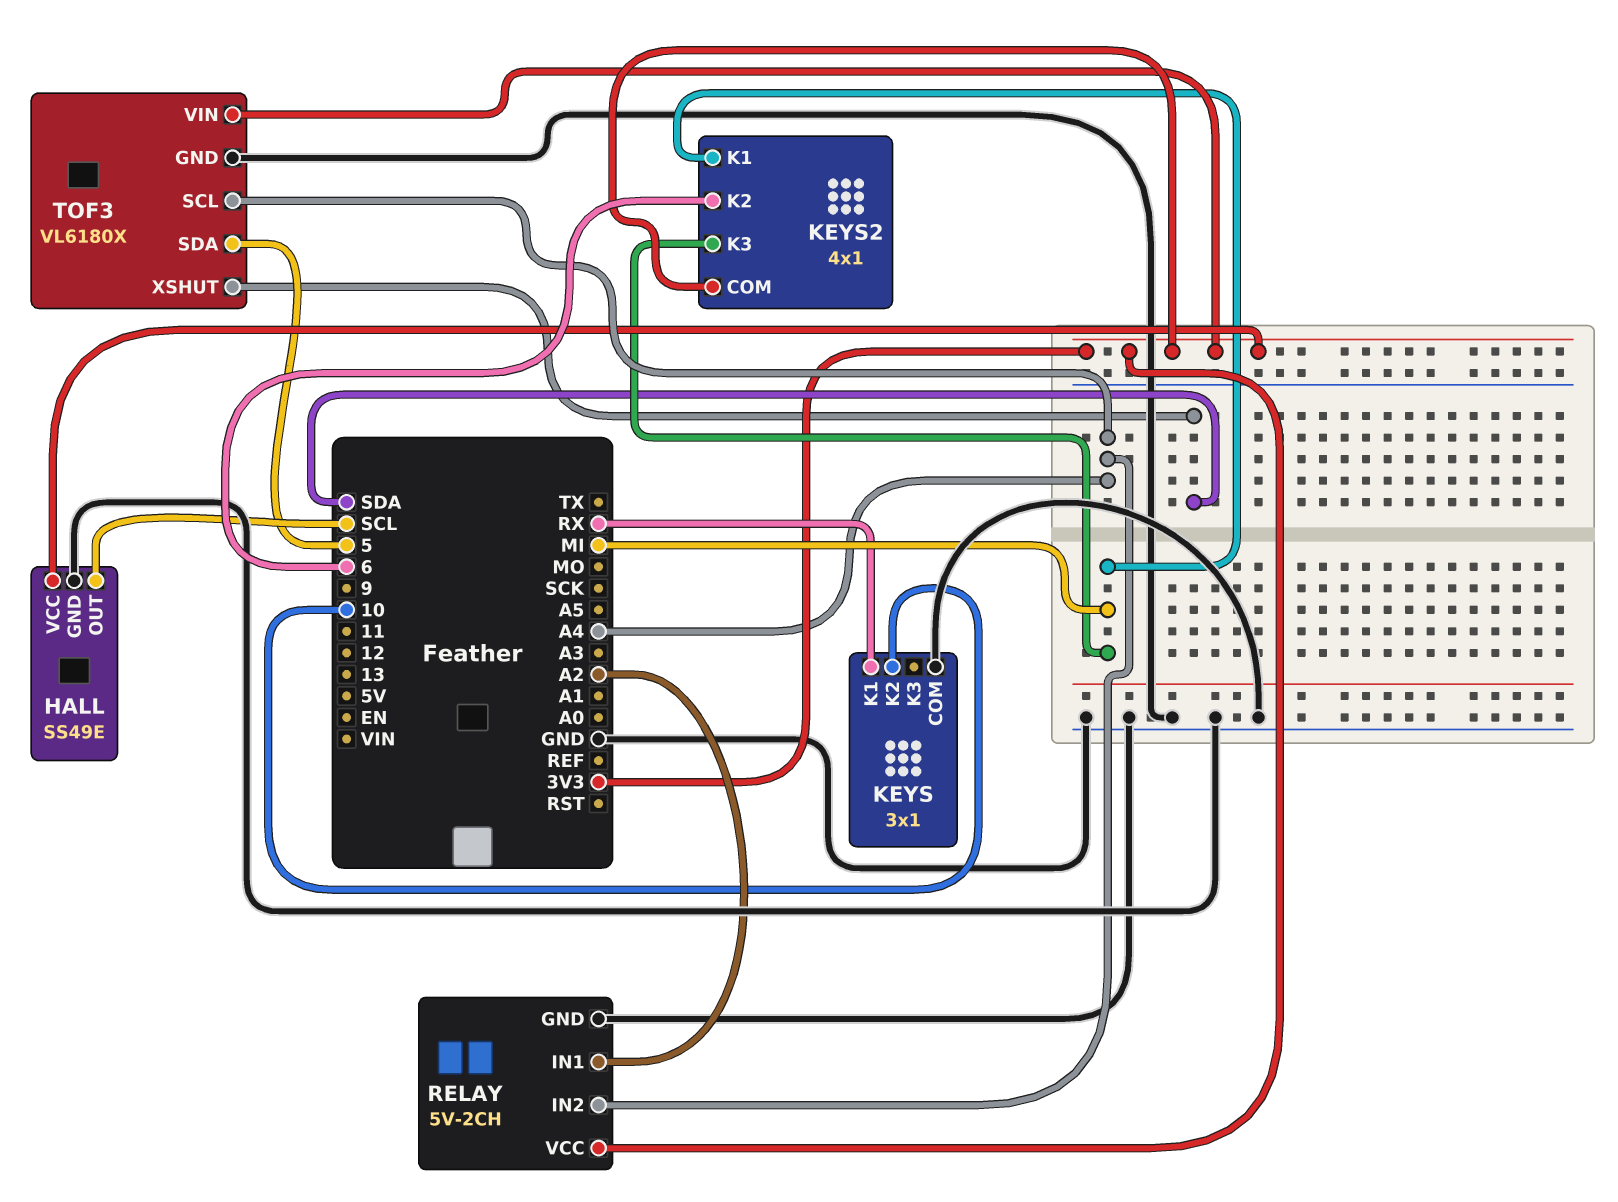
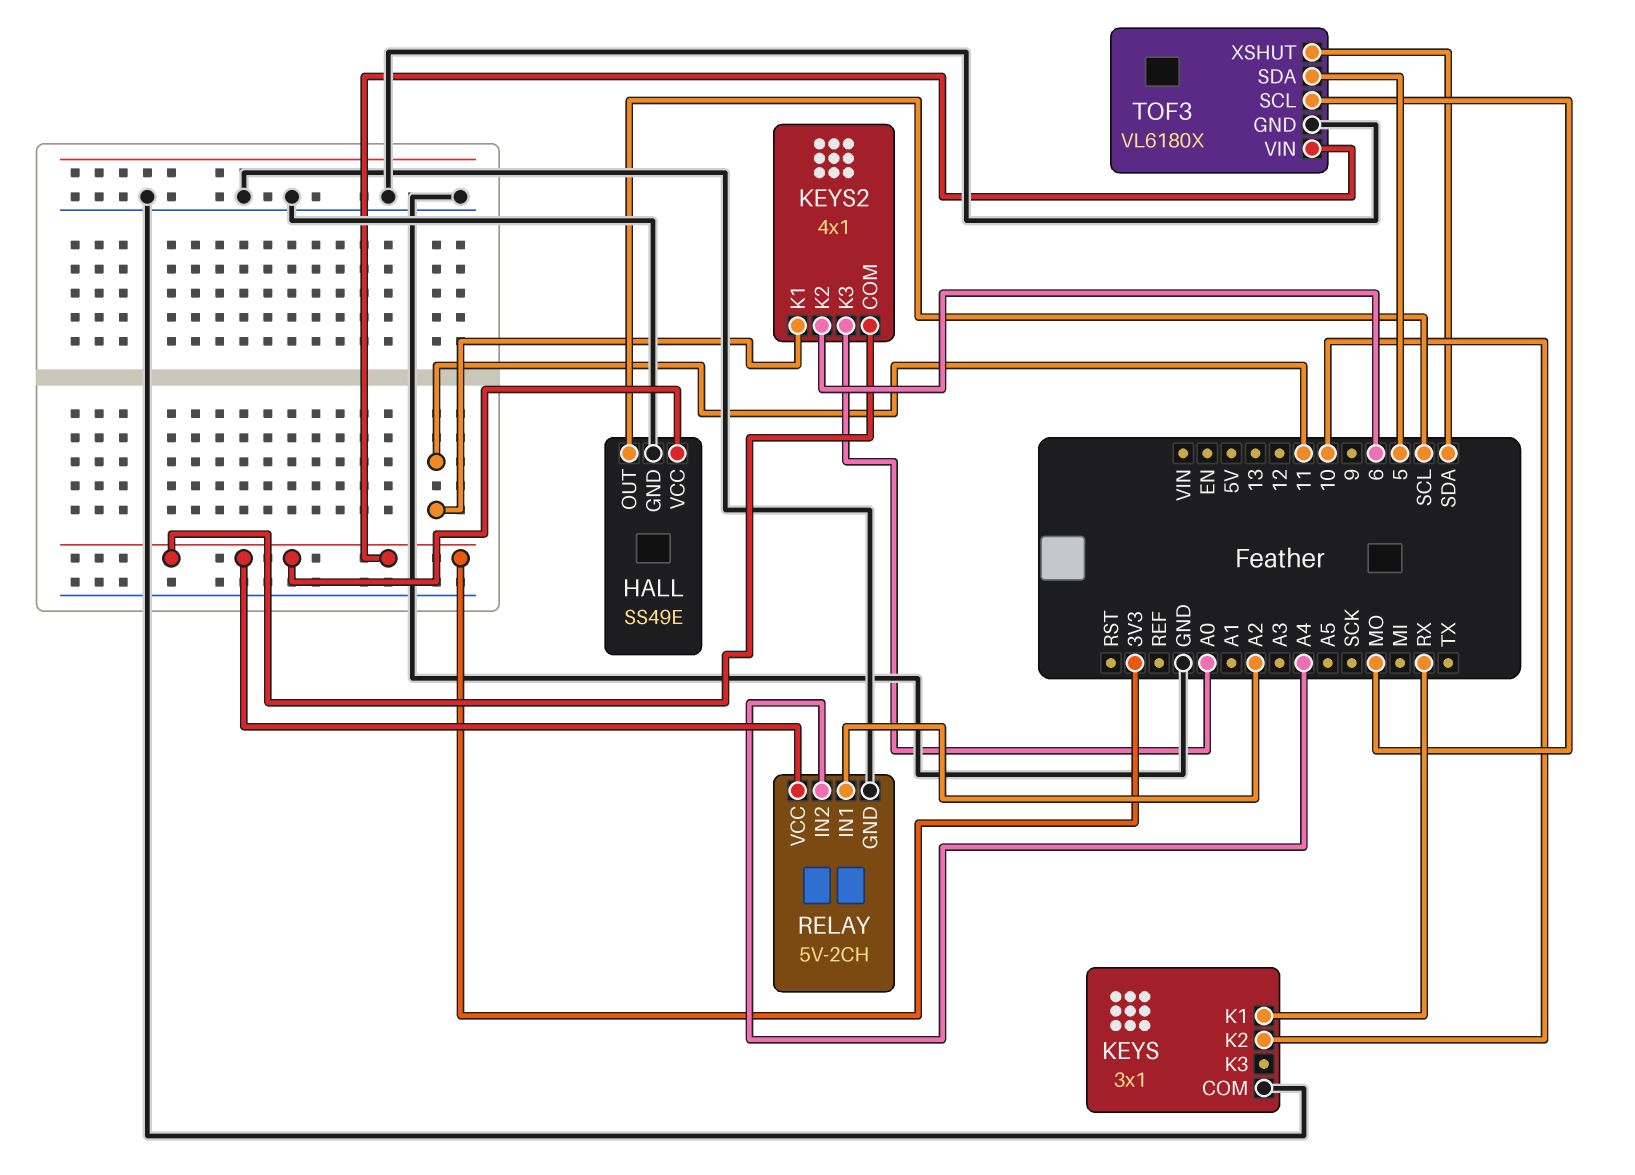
KEYS2 pin K1: MI -> 11
KEYS2 pin K3: MI -> A0
TOF3 pin SCL: A4 -> MO

